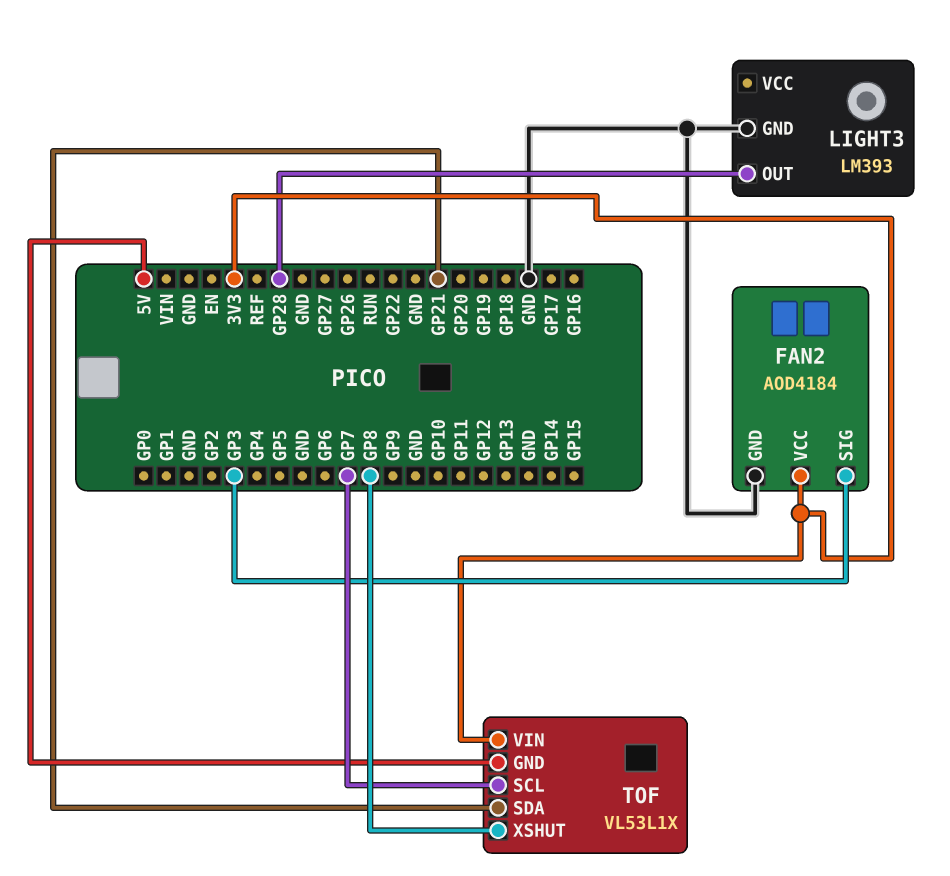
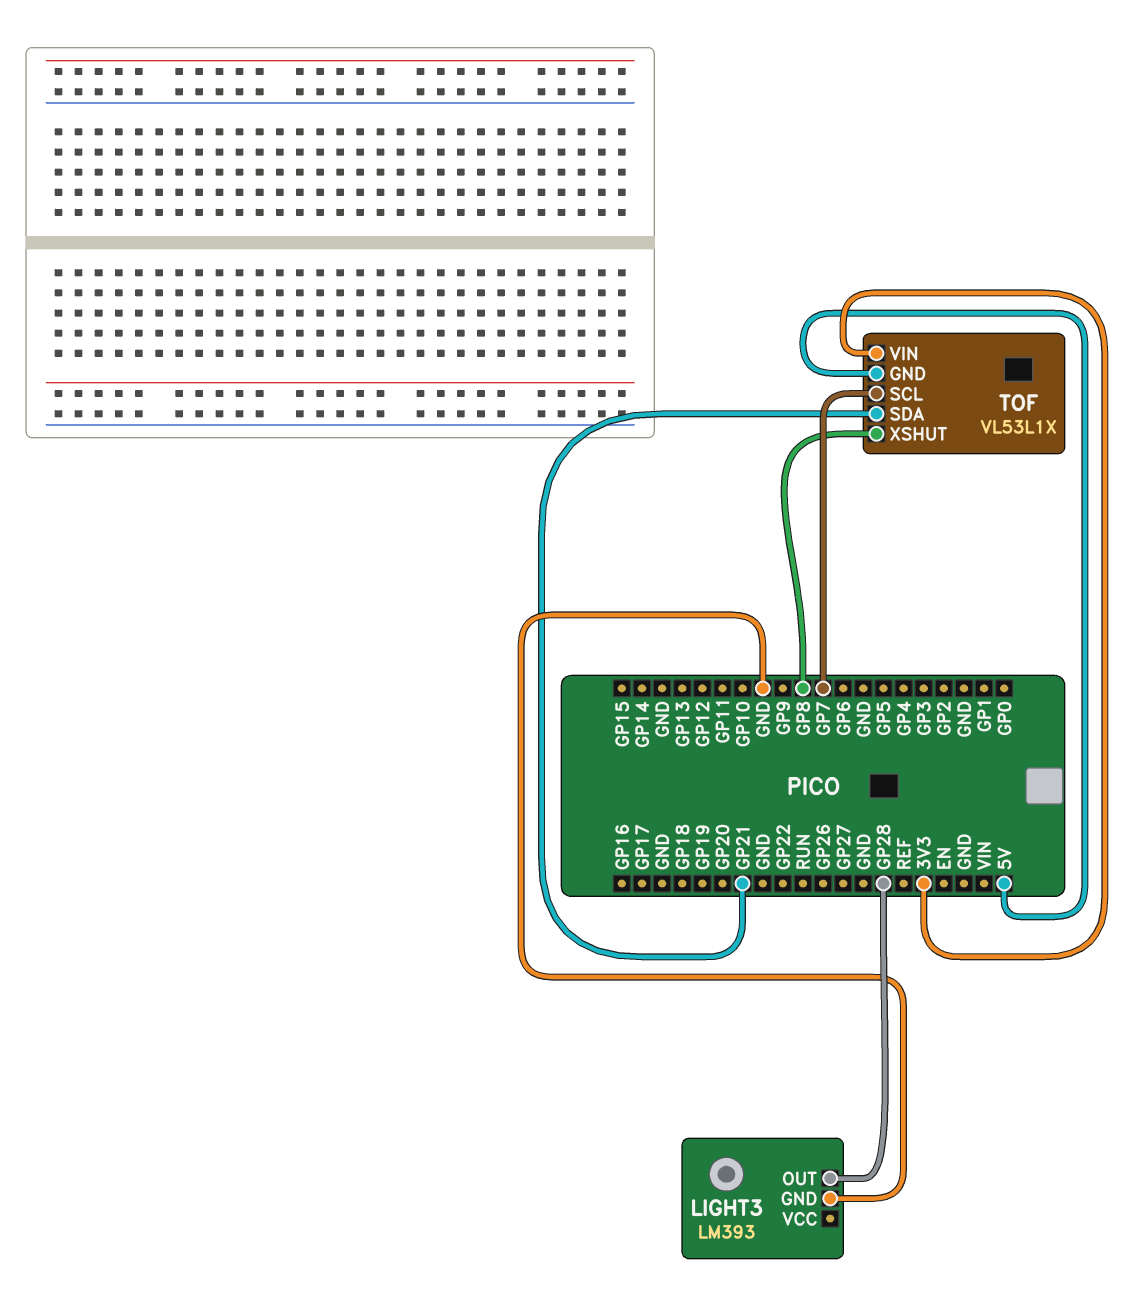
FAN2: AOD4184 -> none
FAN2 pin GND: GND -> none
FAN2 pin SIG: GP3 -> none
FAN2 pin VCC: 3V3 -> none

